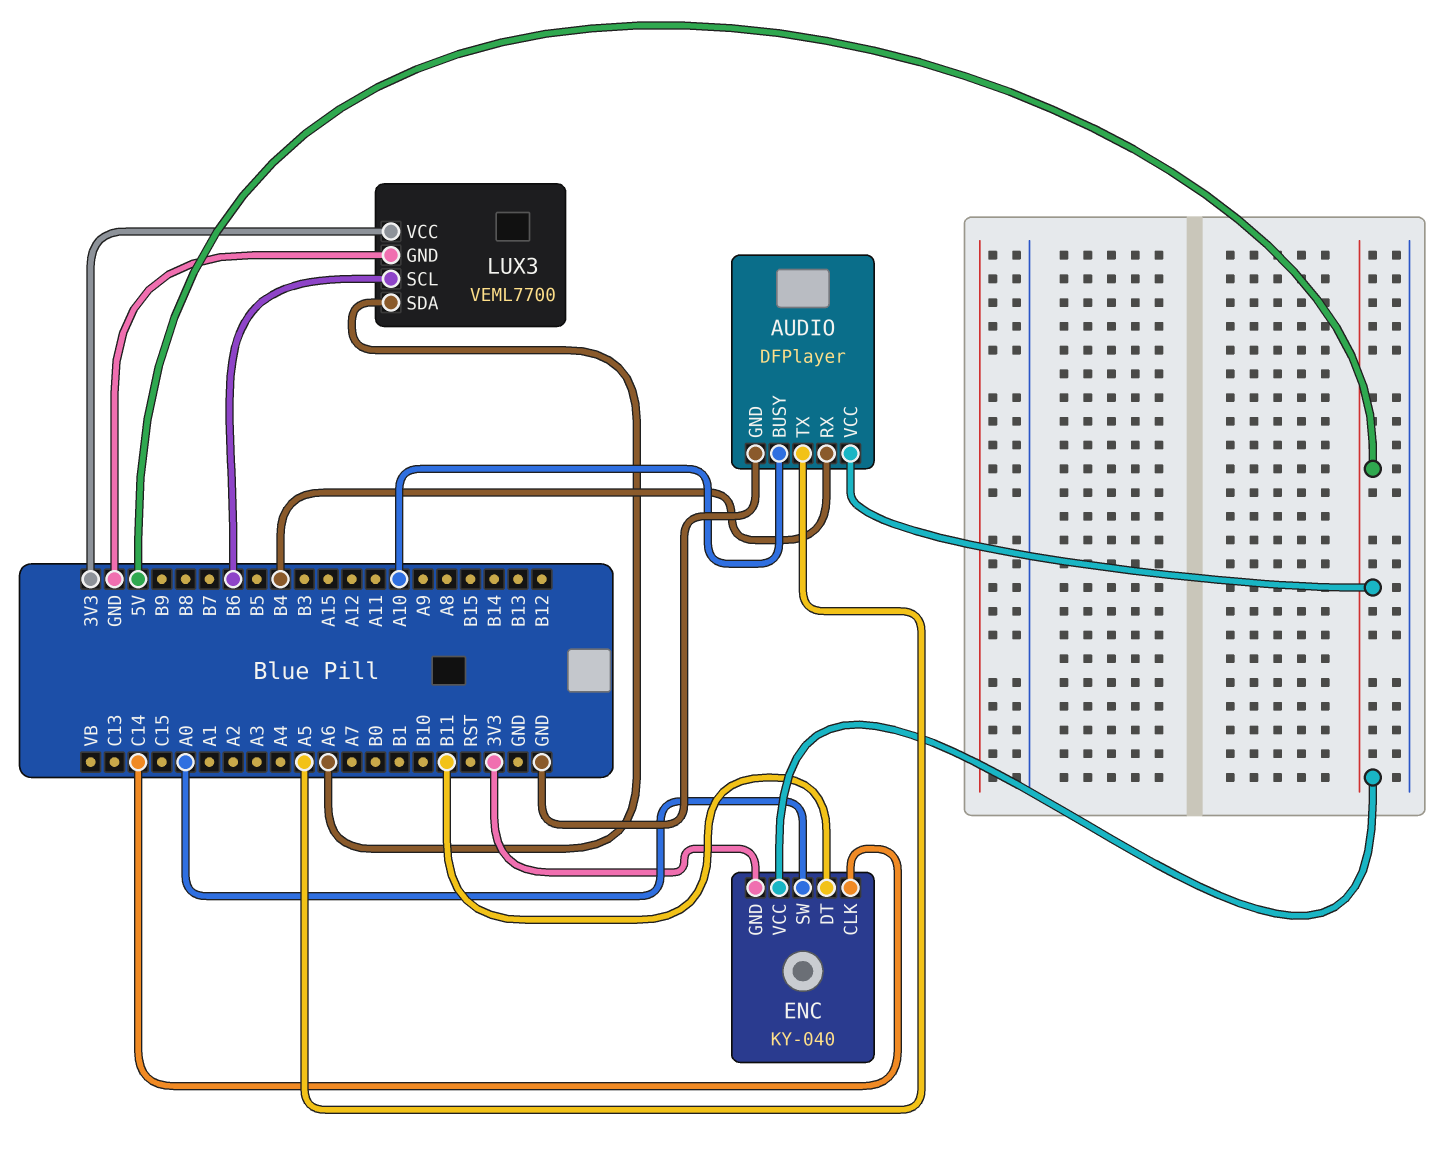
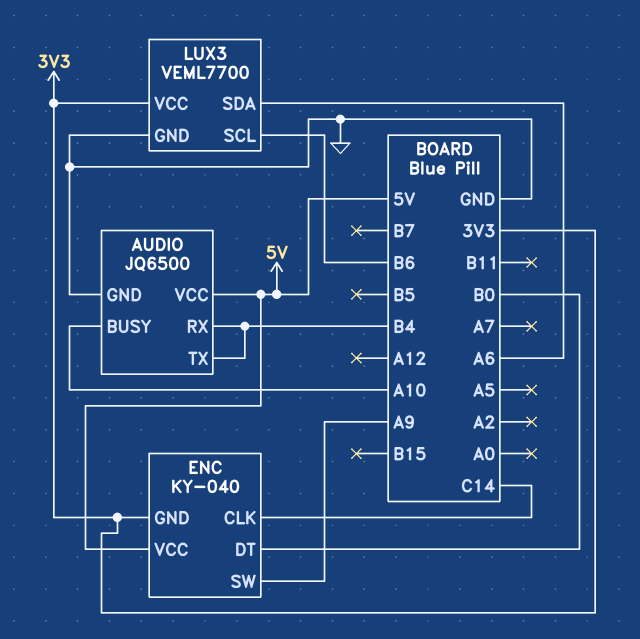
AUDIO: DFPlayer -> JQ6500
AUDIO pin TX: A5 -> B4
ENC pin DT: B11 -> B0
ENC pin SW: A0 -> A9

